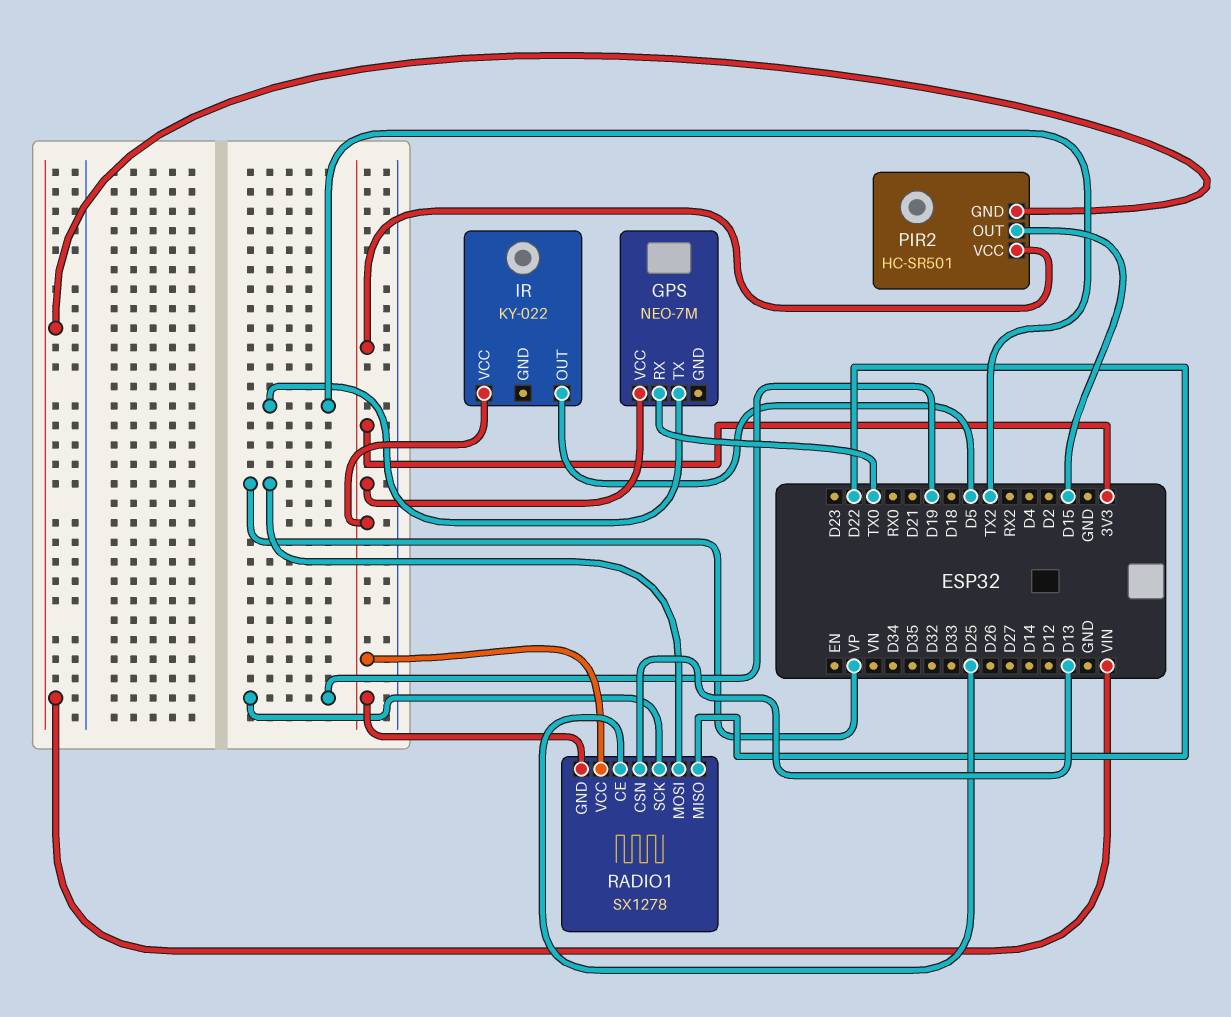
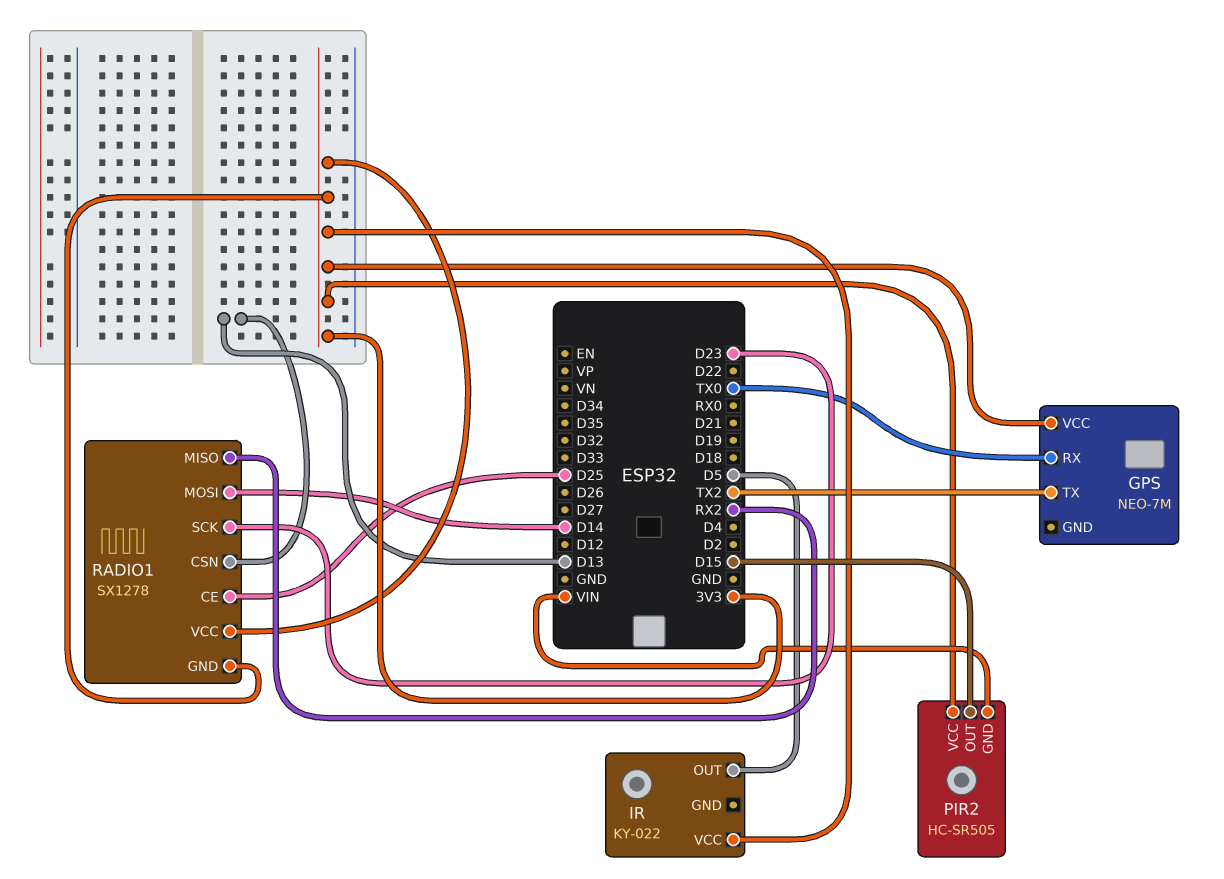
PIR2: HC-SR501 -> HC-SR505
RADIO1 pin MISO: D22 -> RX2
RADIO1 pin MOSI: VP -> D14
RADIO1 pin SCK: D19 -> D23

